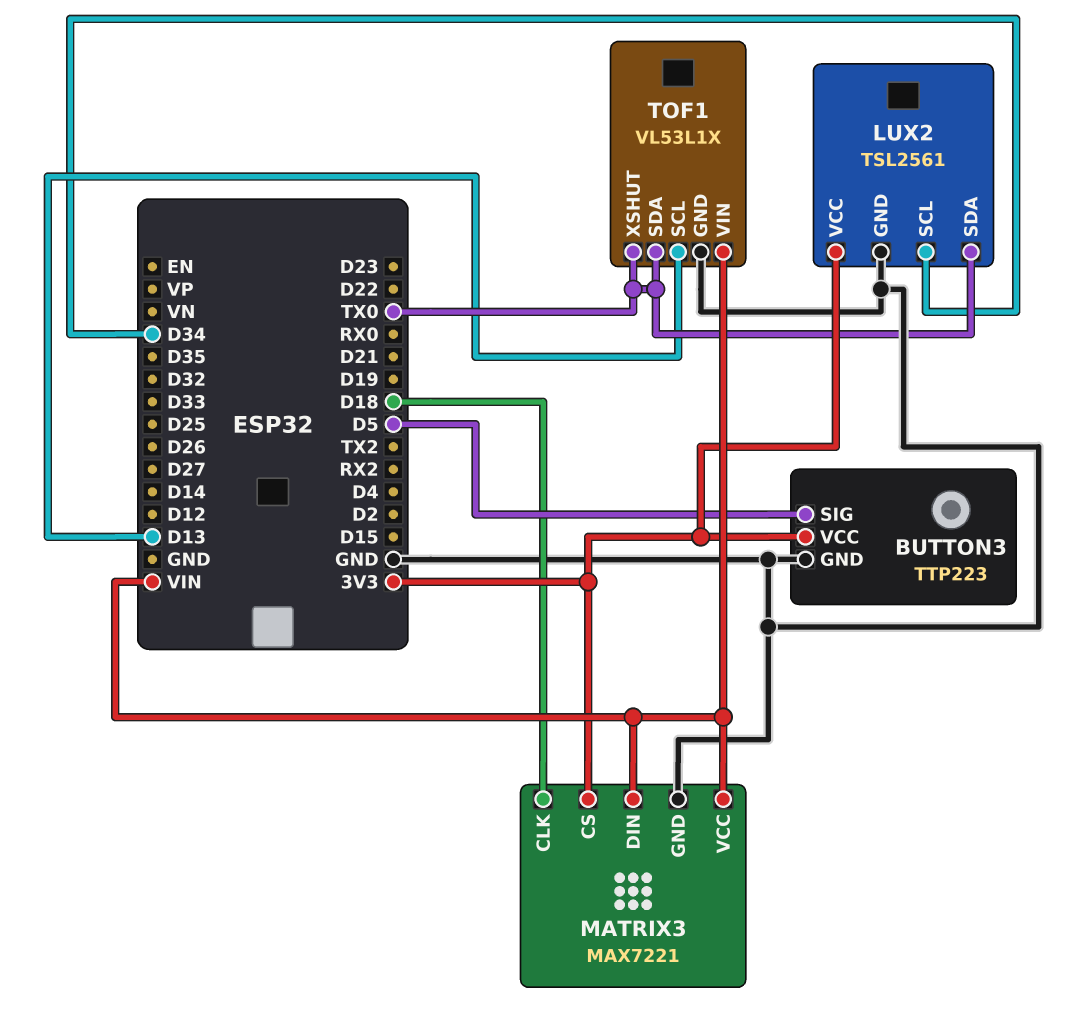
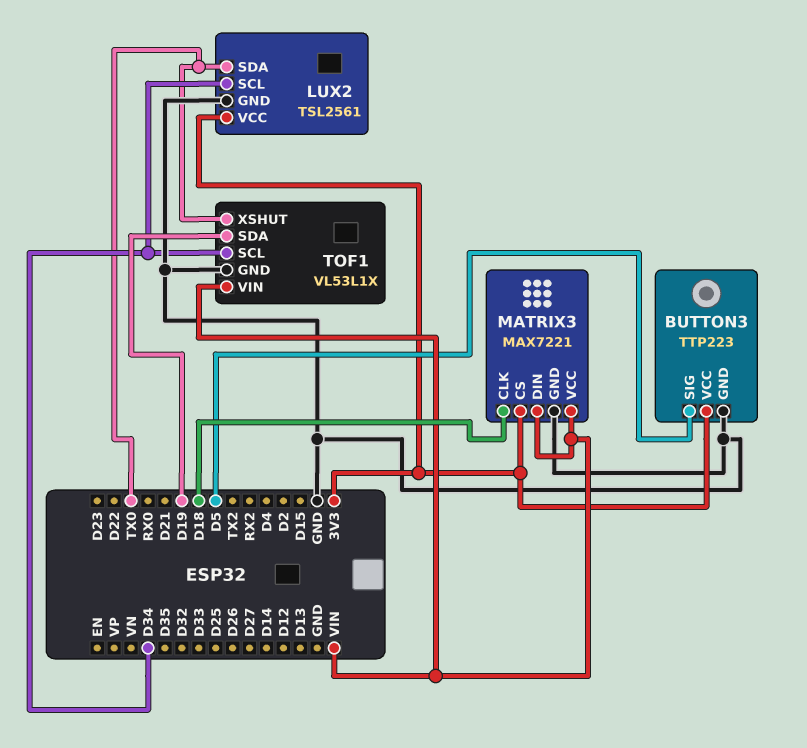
TOF1 pin SCL: D13 -> D34
TOF1 pin SDA: TX0 -> D19

